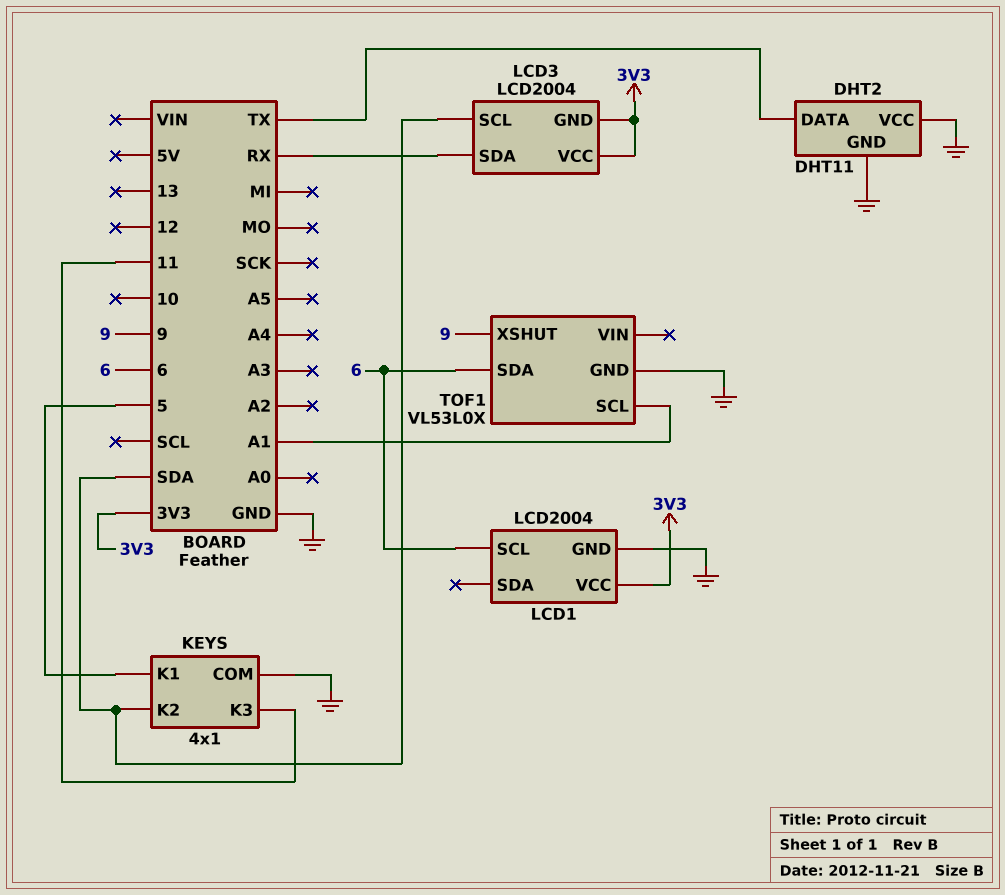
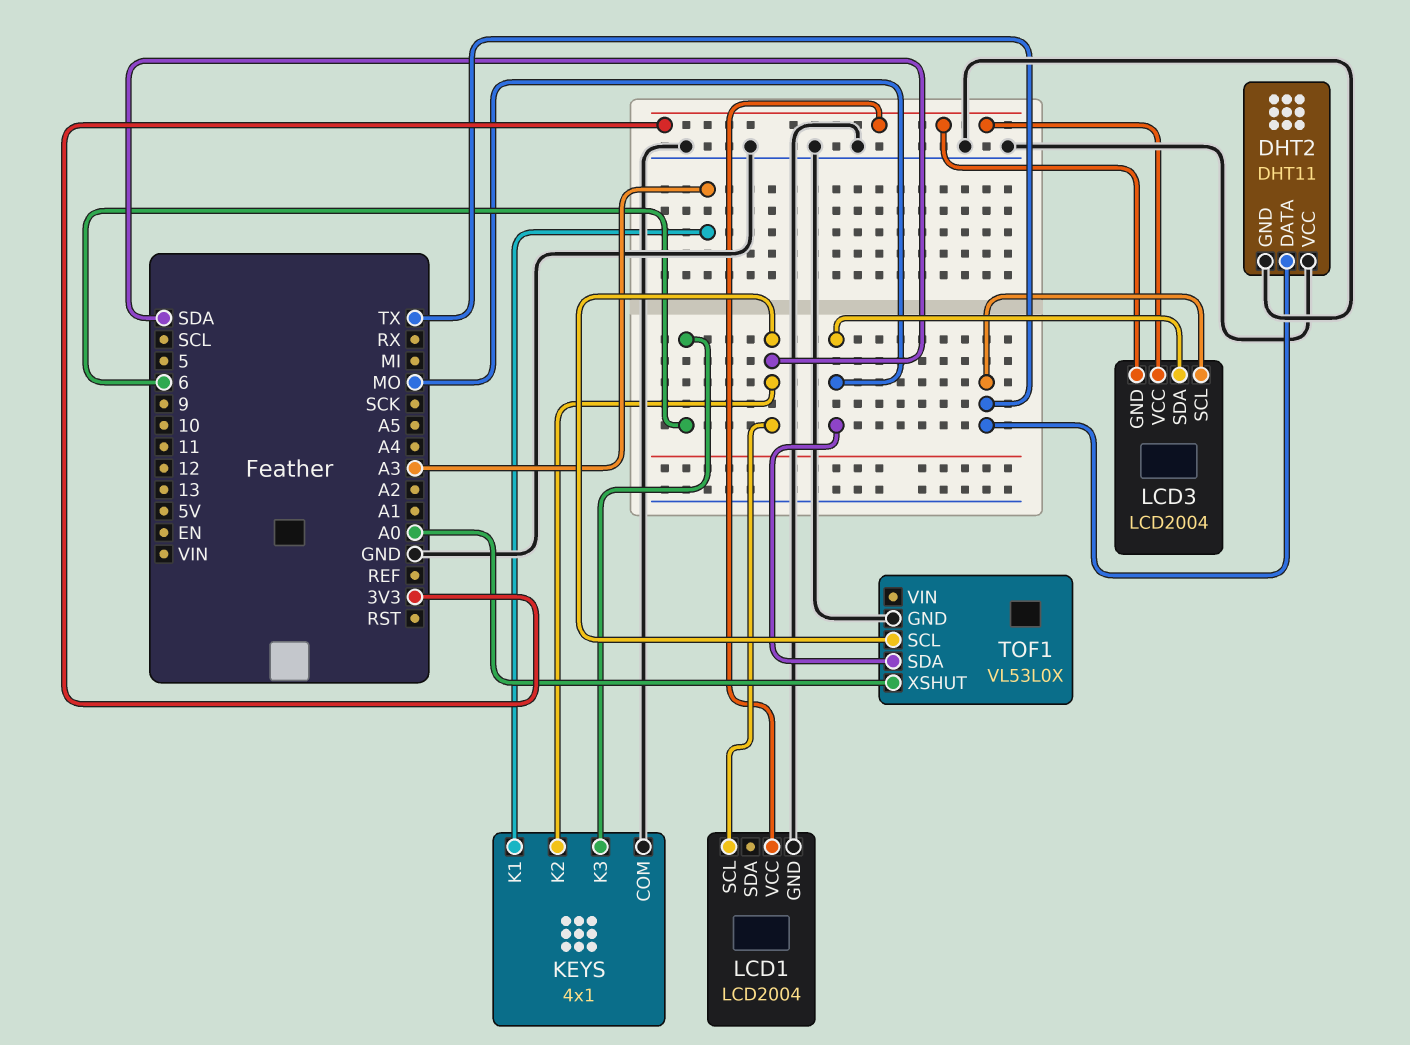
KEYS pin K1: 5 -> A3
KEYS pin K3: 11 -> 6
LCD1 pin SCL: 6 -> SDA
LCD3 pin SCL: SDA -> TX
LCD3 pin SDA: RX -> MO
TOF1 pin SCL: A1 -> SDA
TOF1 pin SDA: 6 -> MO
TOF1 pin XSHUT: 9 -> A0

